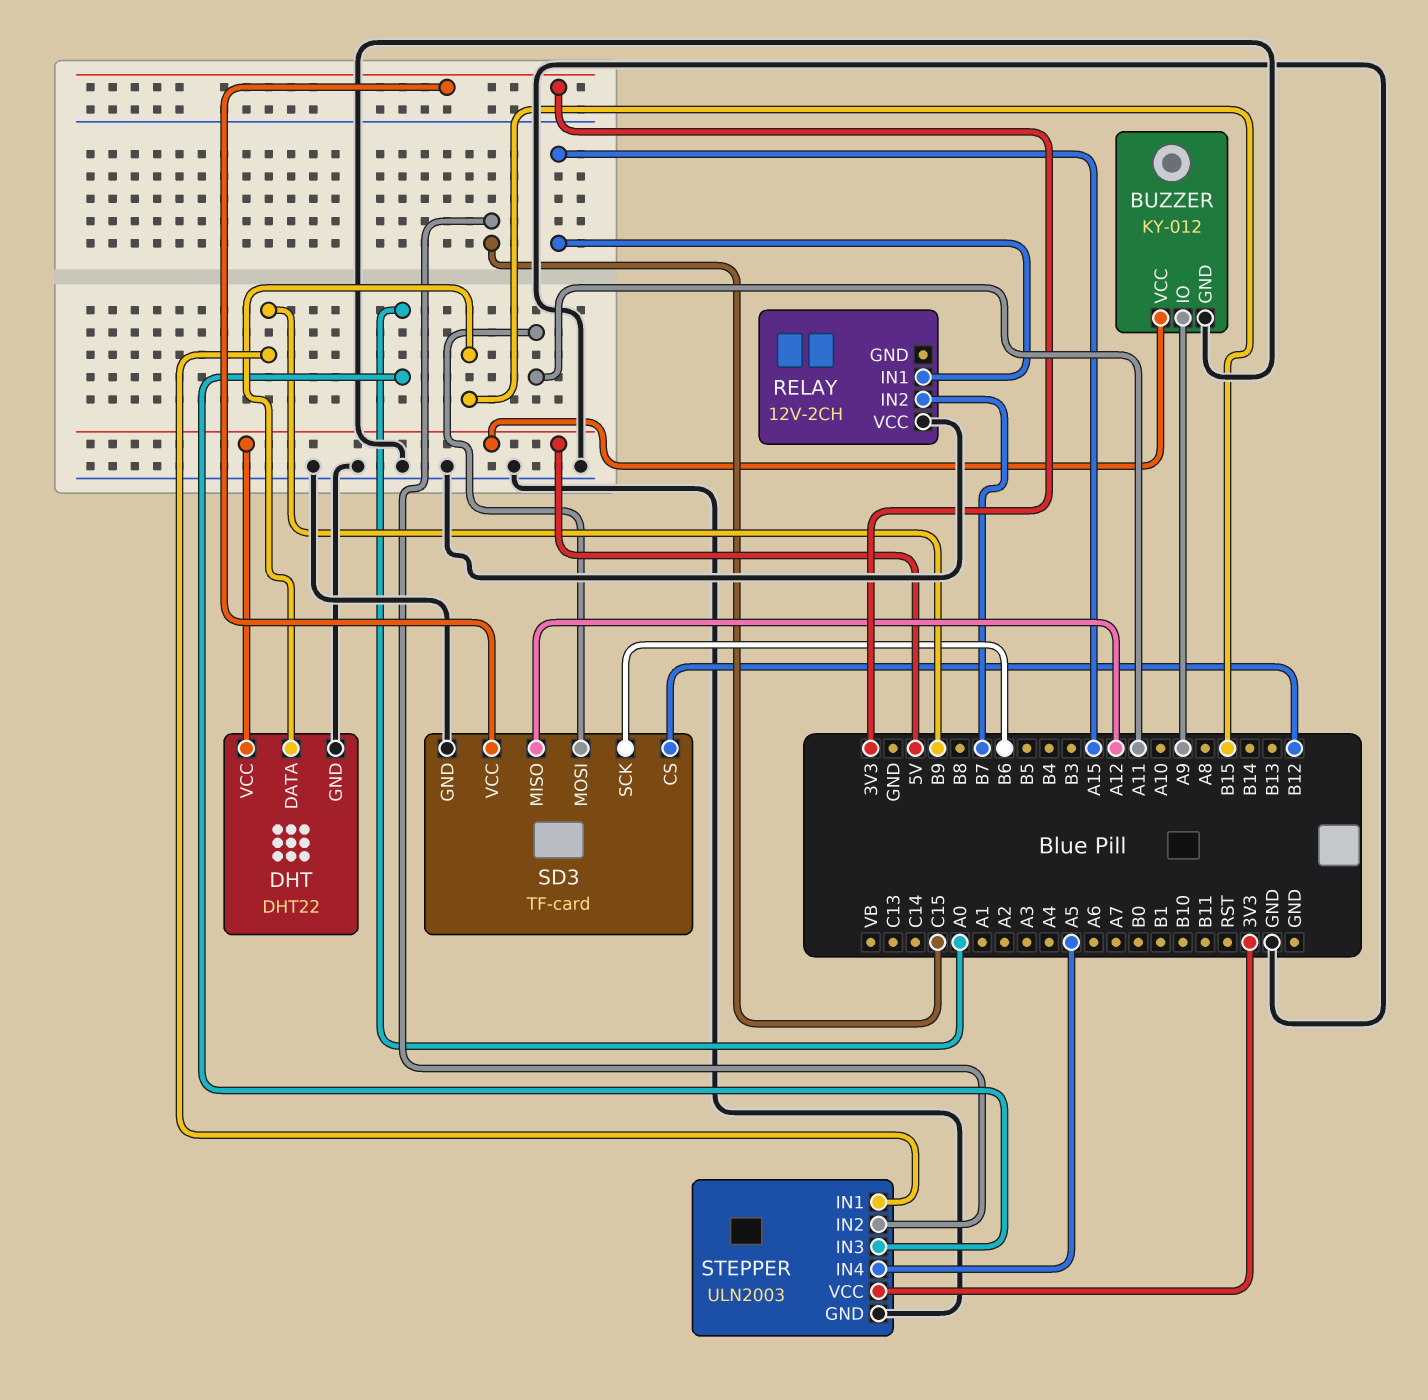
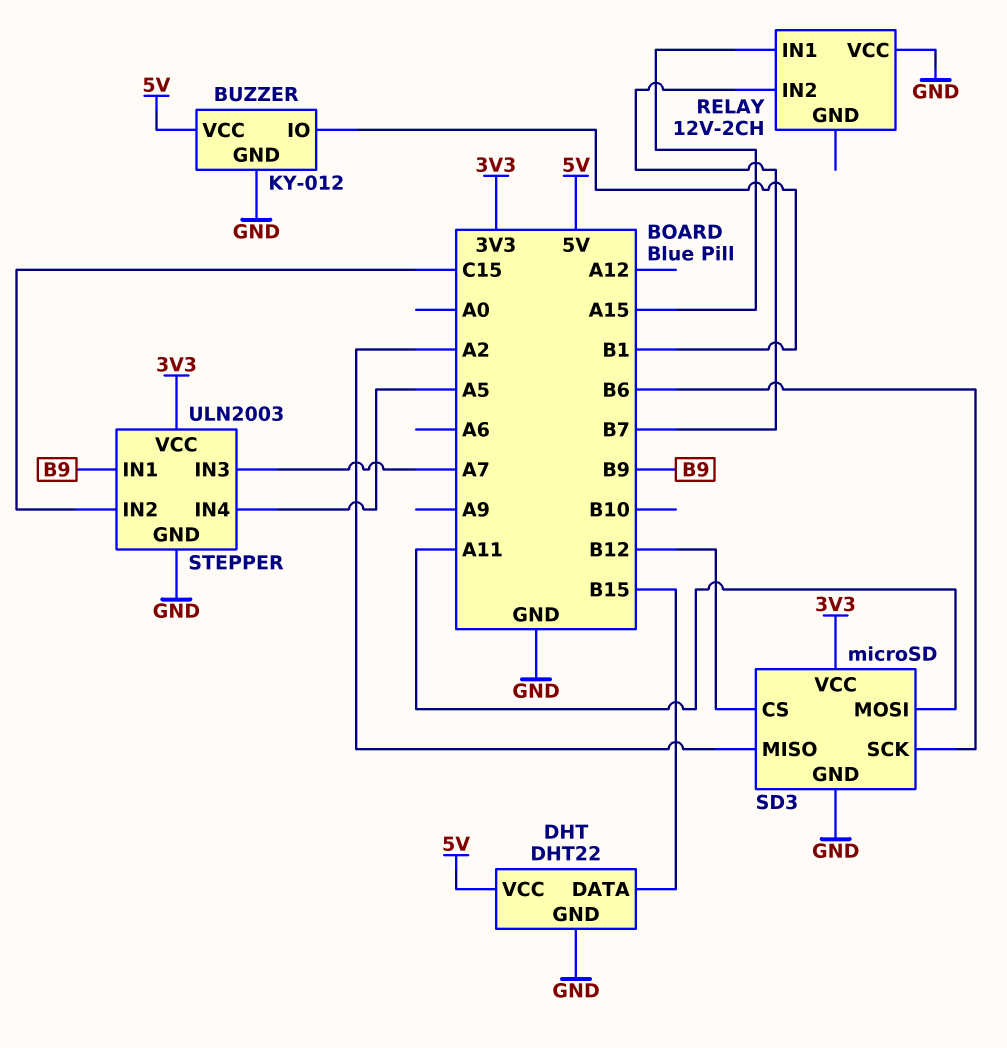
BUZZER pin IO: A9 -> B1
SD3: TF-card -> microSD
SD3 pin MISO: A12 -> A2
STEPPER pin IN3: A0 -> A7

